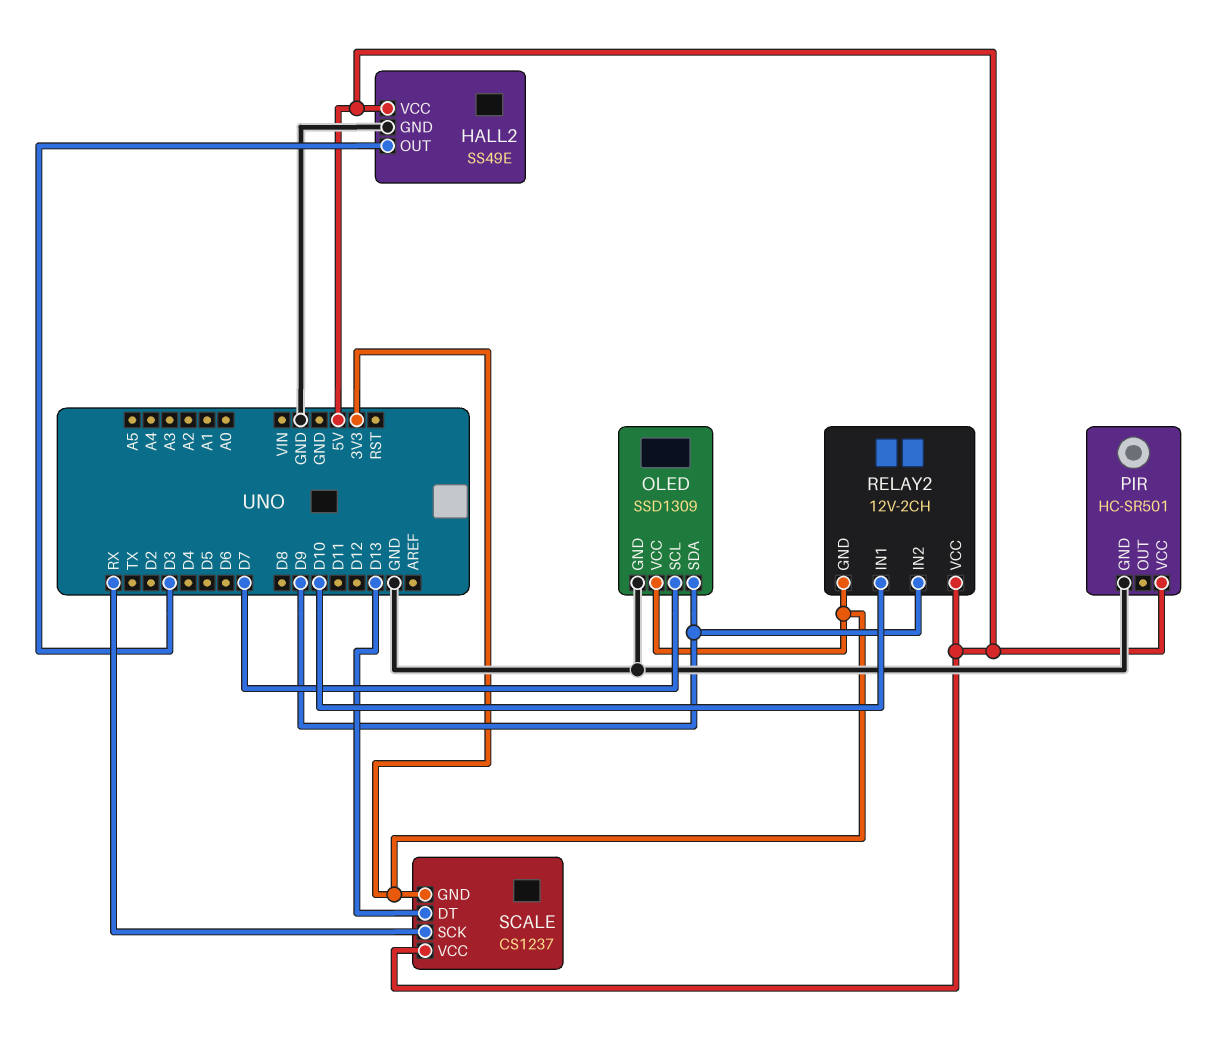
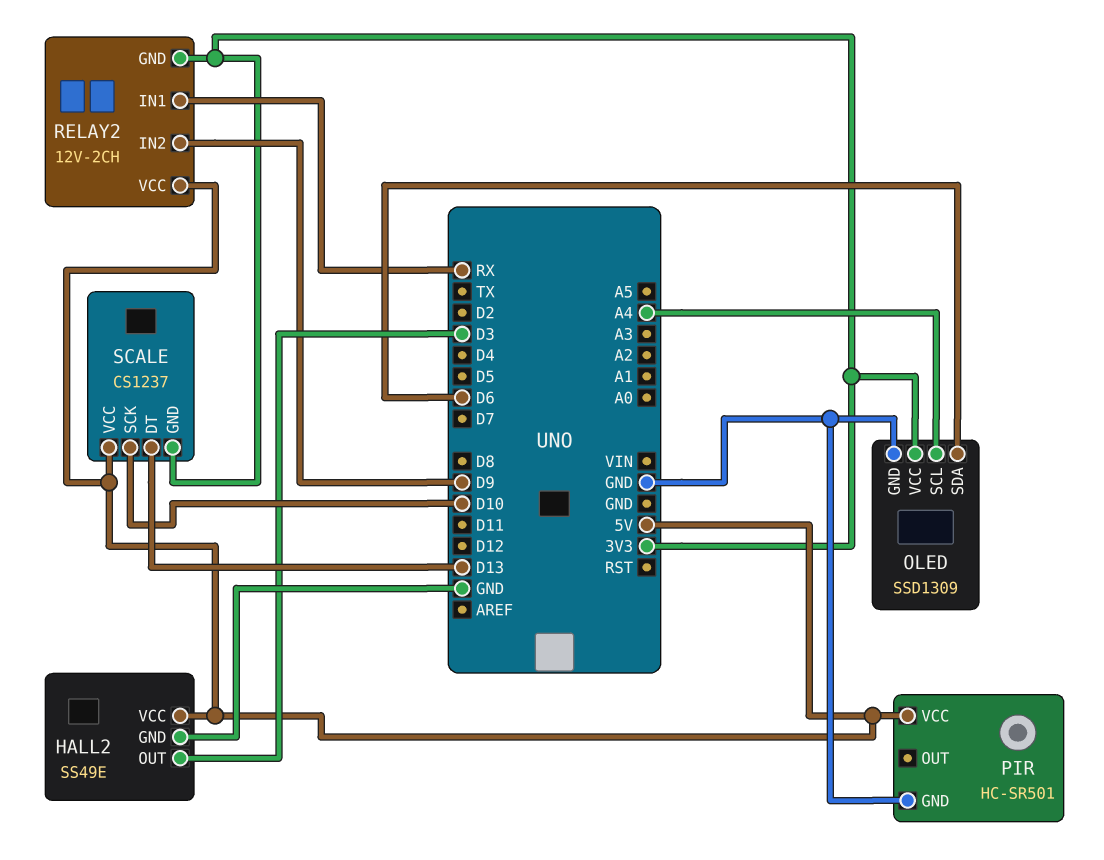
OLED pin SCL: D7 -> A4
OLED pin SDA: D9 -> D6
RELAY2 pin IN1: D10 -> RX
SCALE pin SCK: RX -> D10

